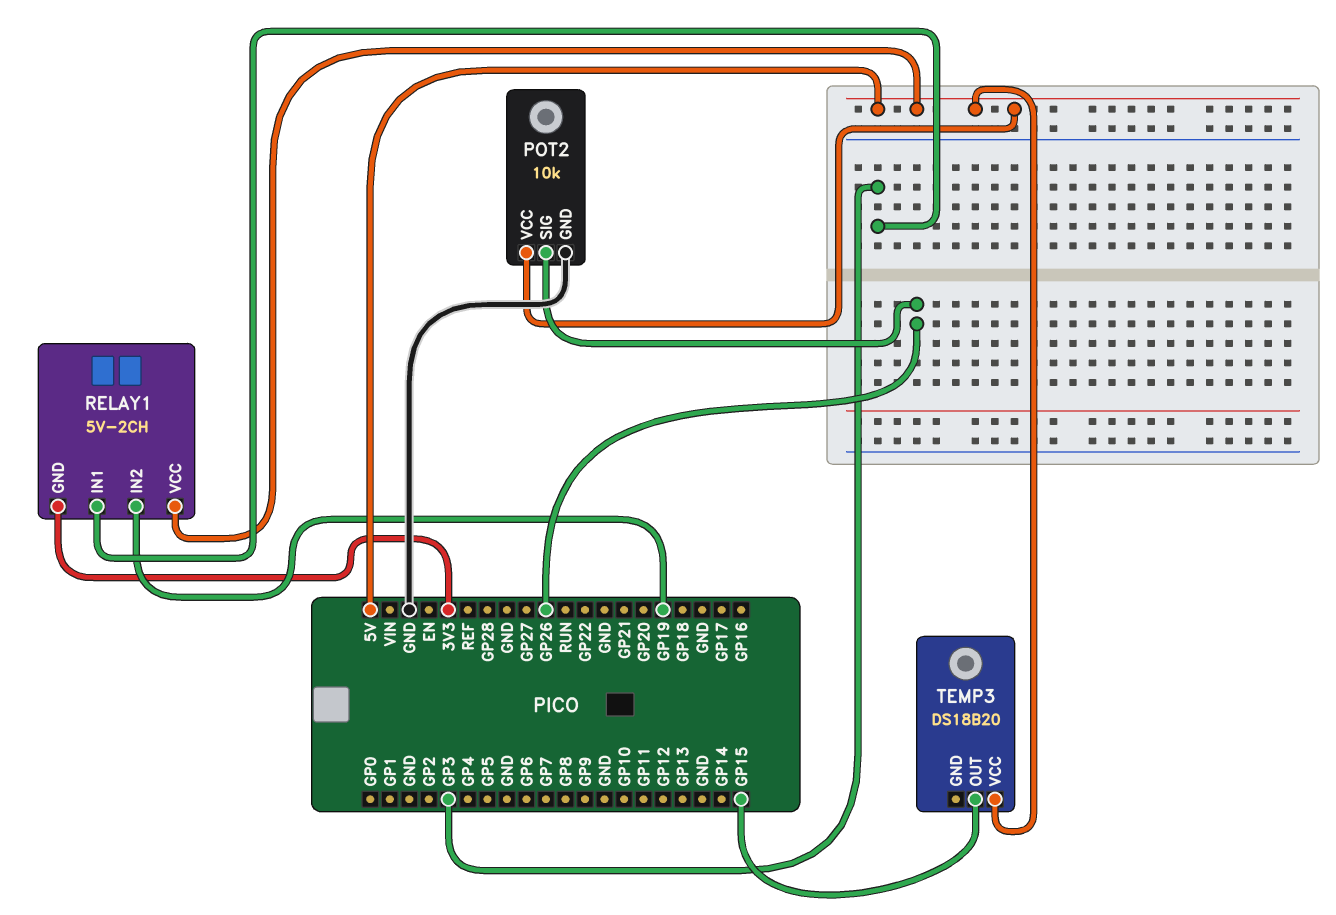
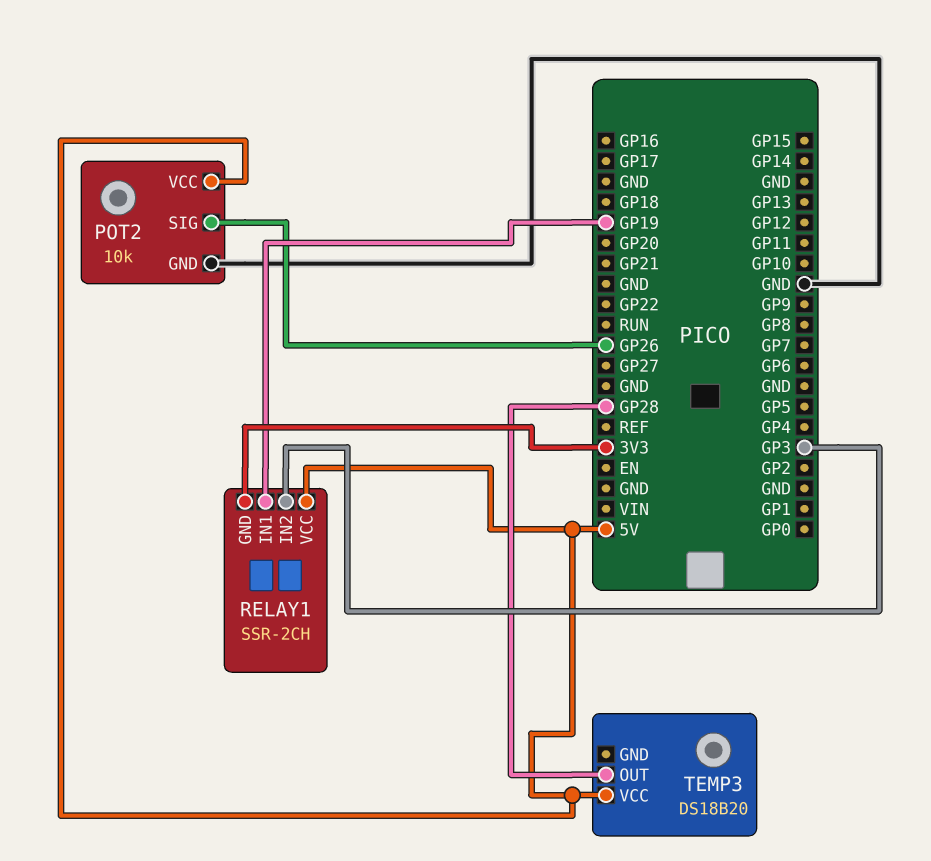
RELAY1: 5V-2CH -> SSR-2CH
RELAY1 pin IN1: GP3 -> GP19
RELAY1 pin IN2: GP19 -> GP3
TEMP3 pin OUT: GP15 -> GP28

